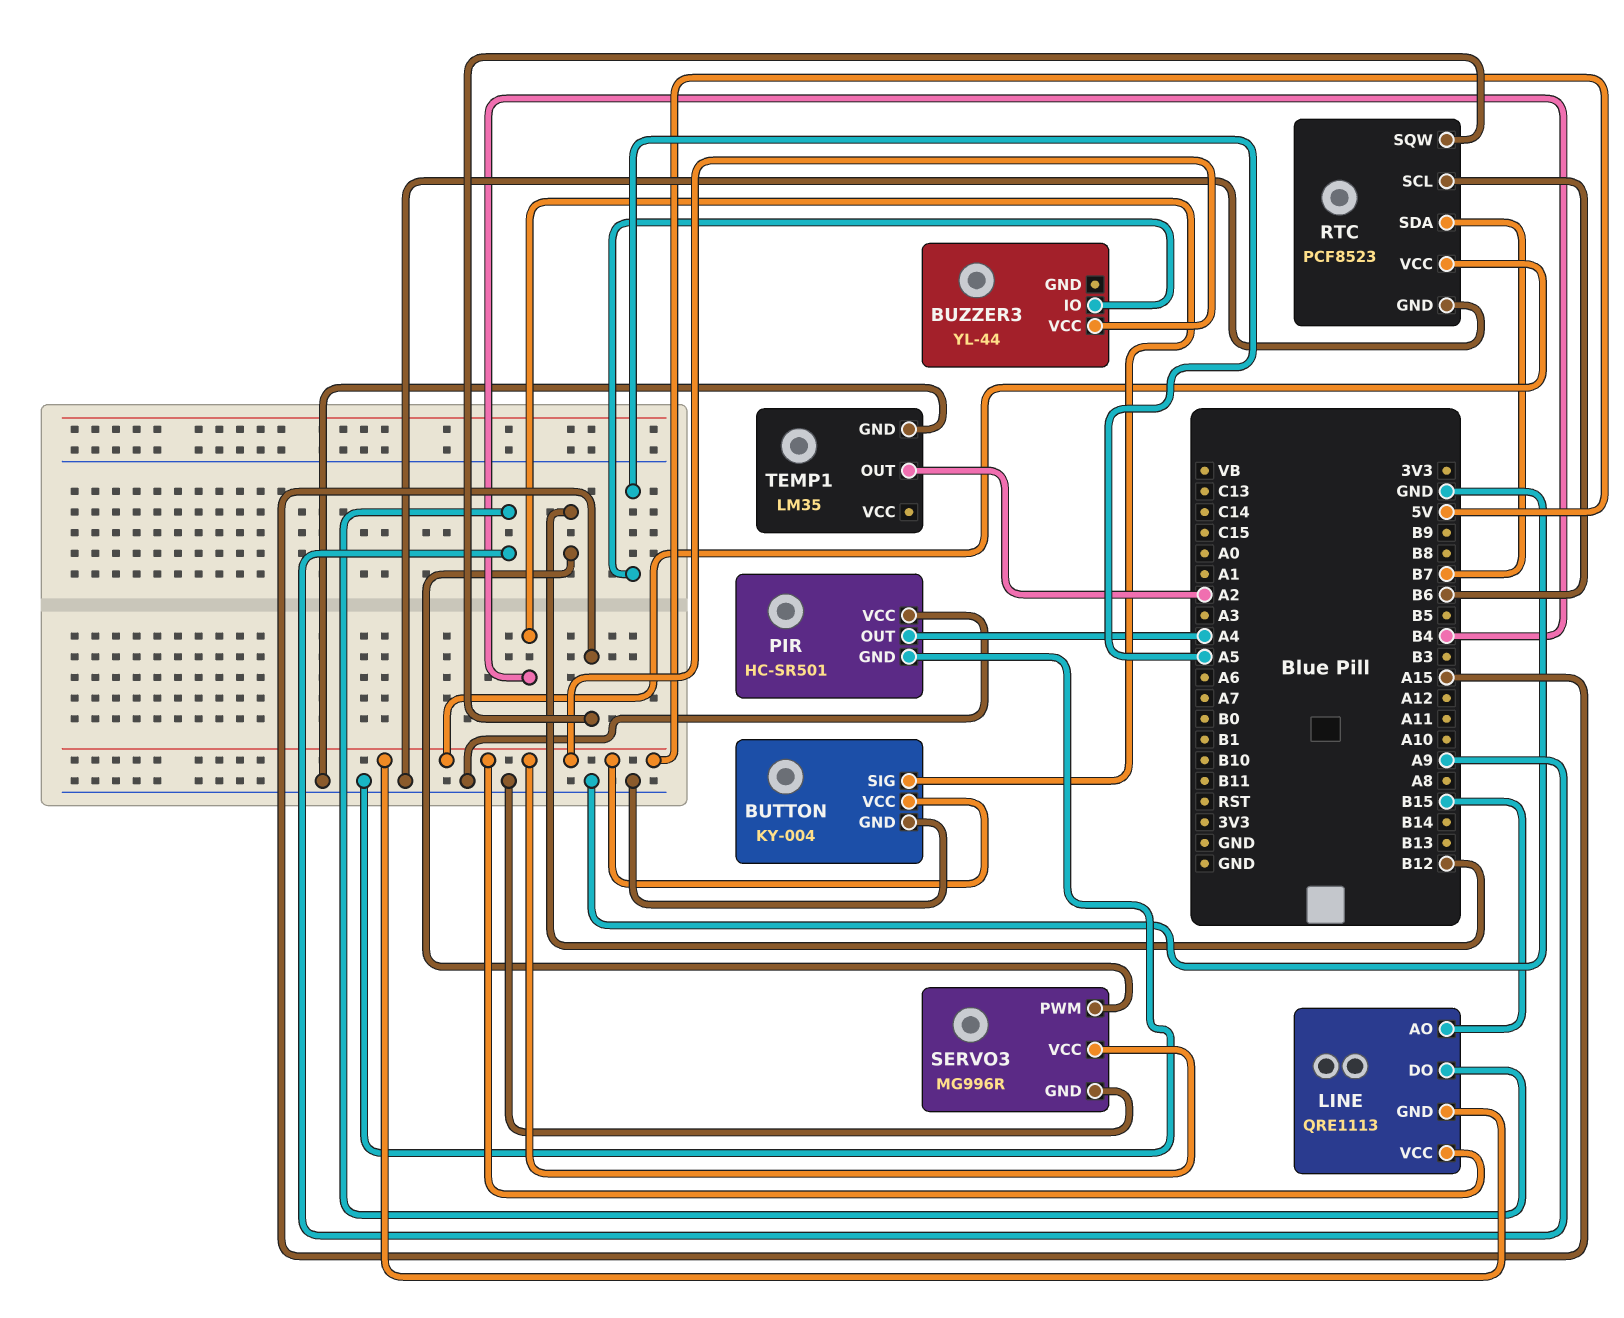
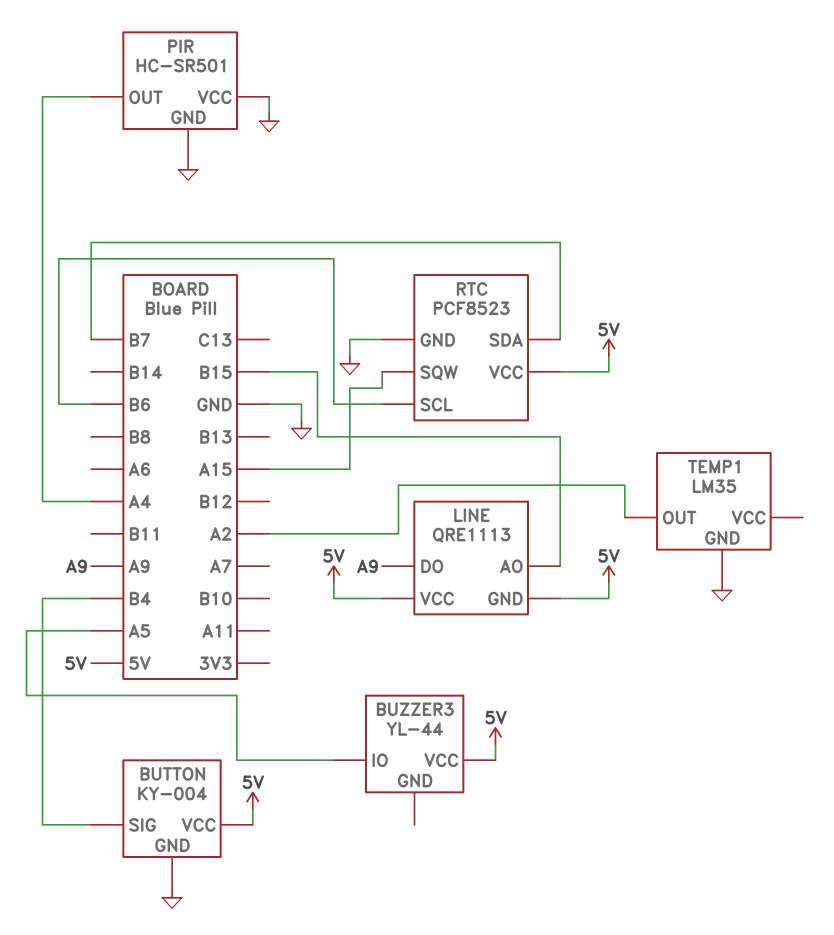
SERVO3: MG996R -> none
SERVO3 pin GND: GND -> none
SERVO3 pin PWM: B12 -> none
SERVO3 pin VCC: 5V -> none

